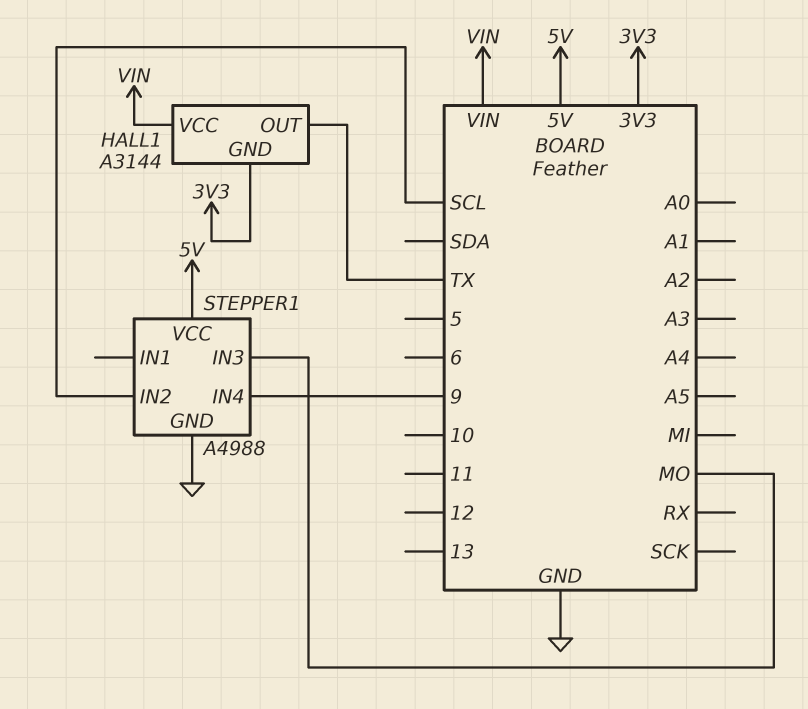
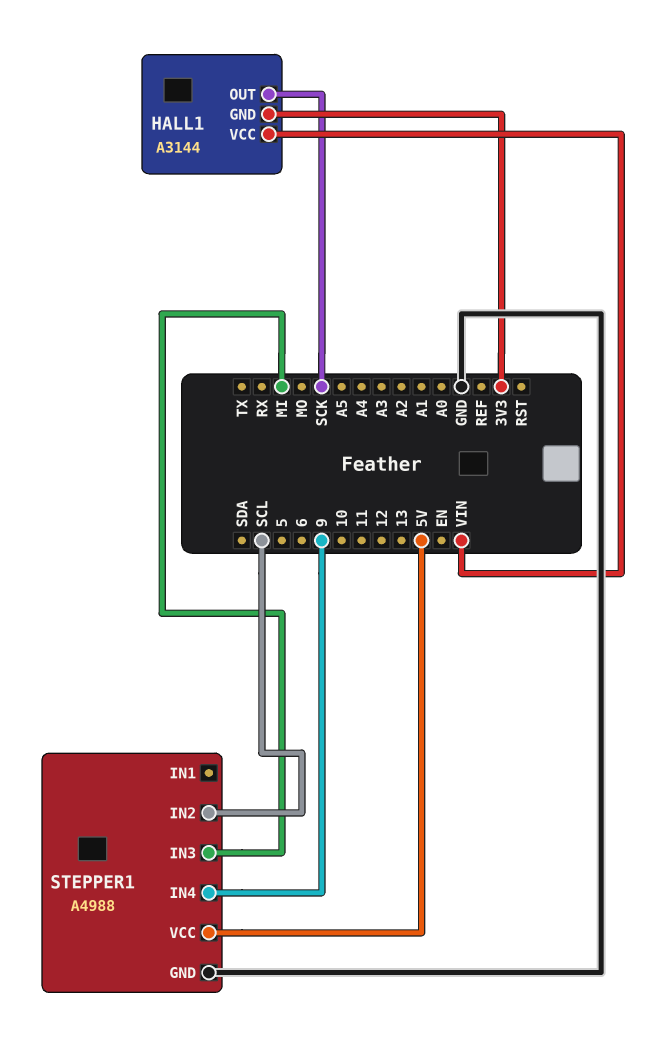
HALL1 pin OUT: TX -> SCK
STEPPER1 pin IN3: MO -> MI

